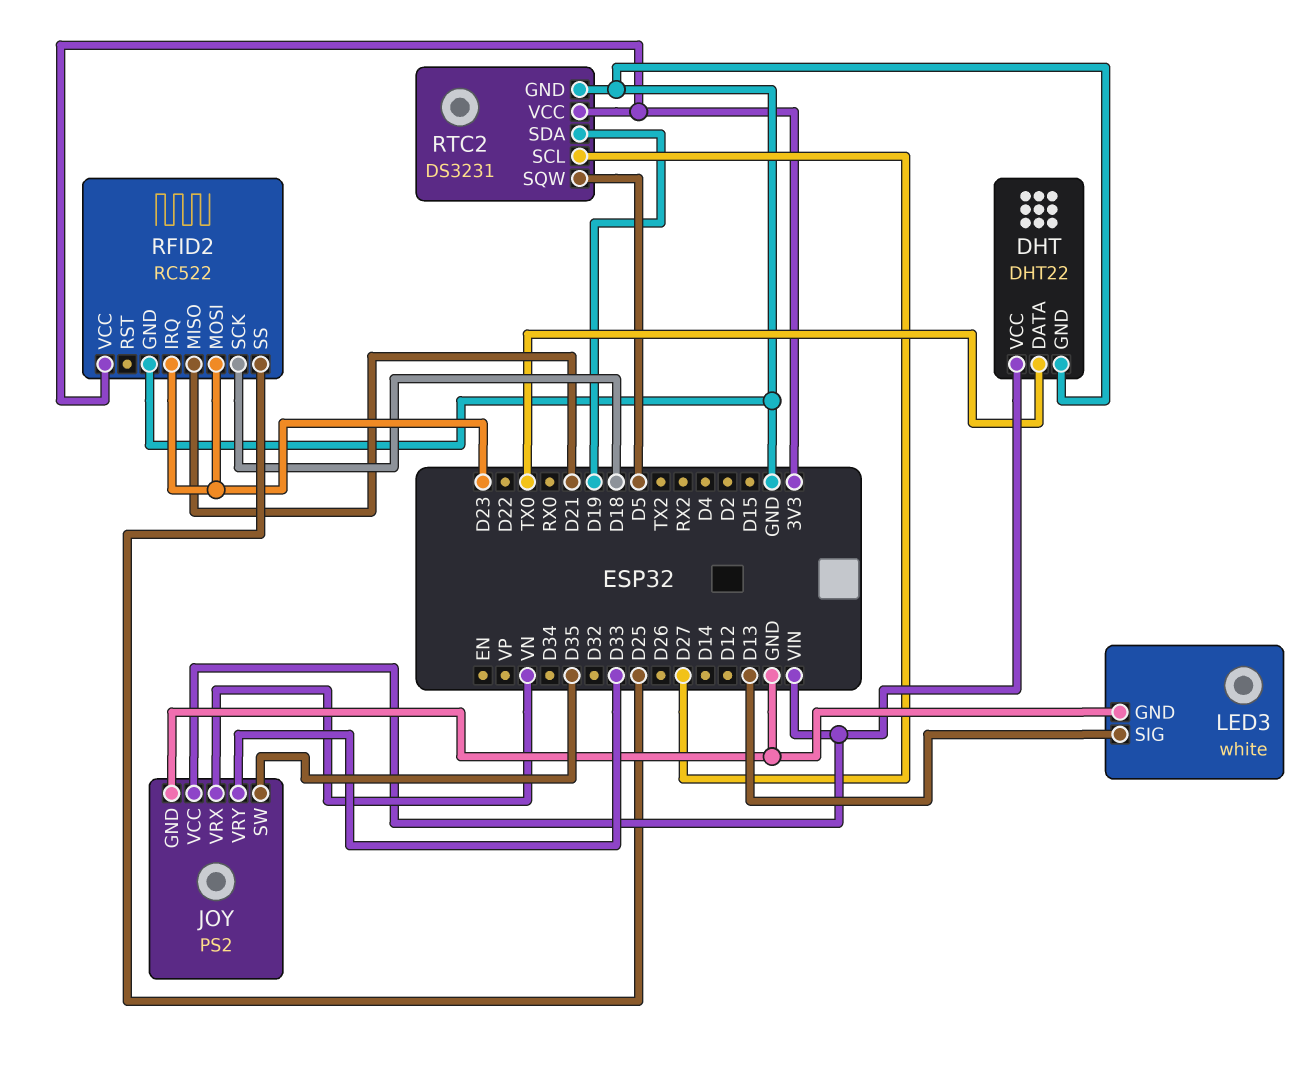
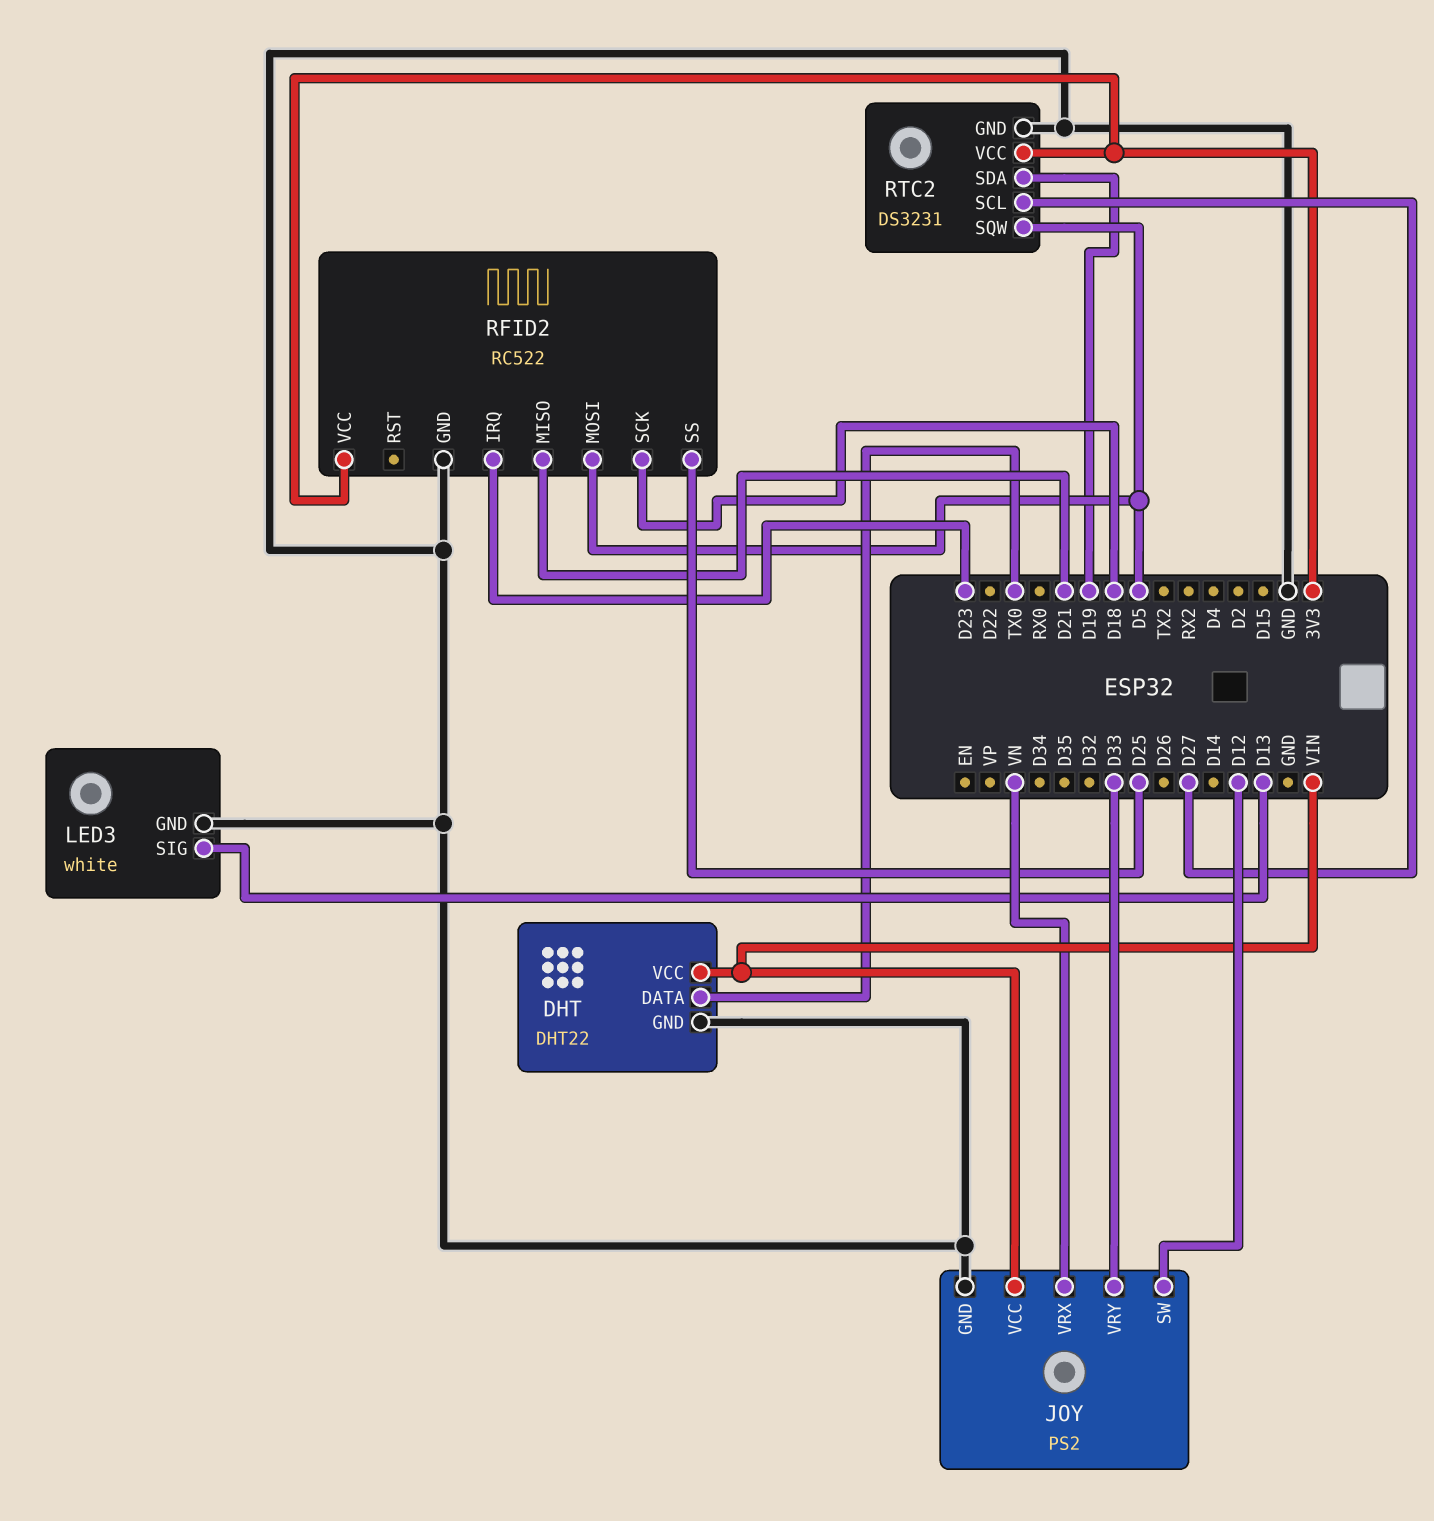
JOY pin SW: D35 -> D12
RFID2 pin MOSI: D23 -> D5

